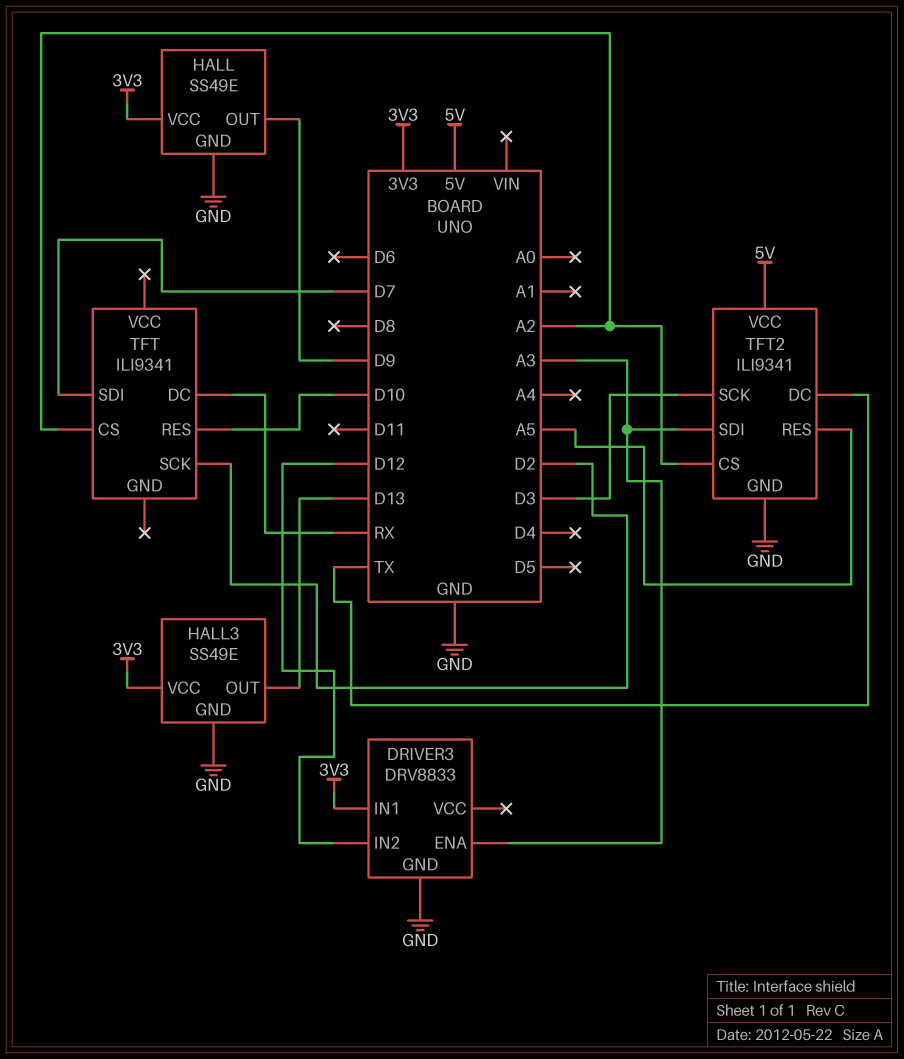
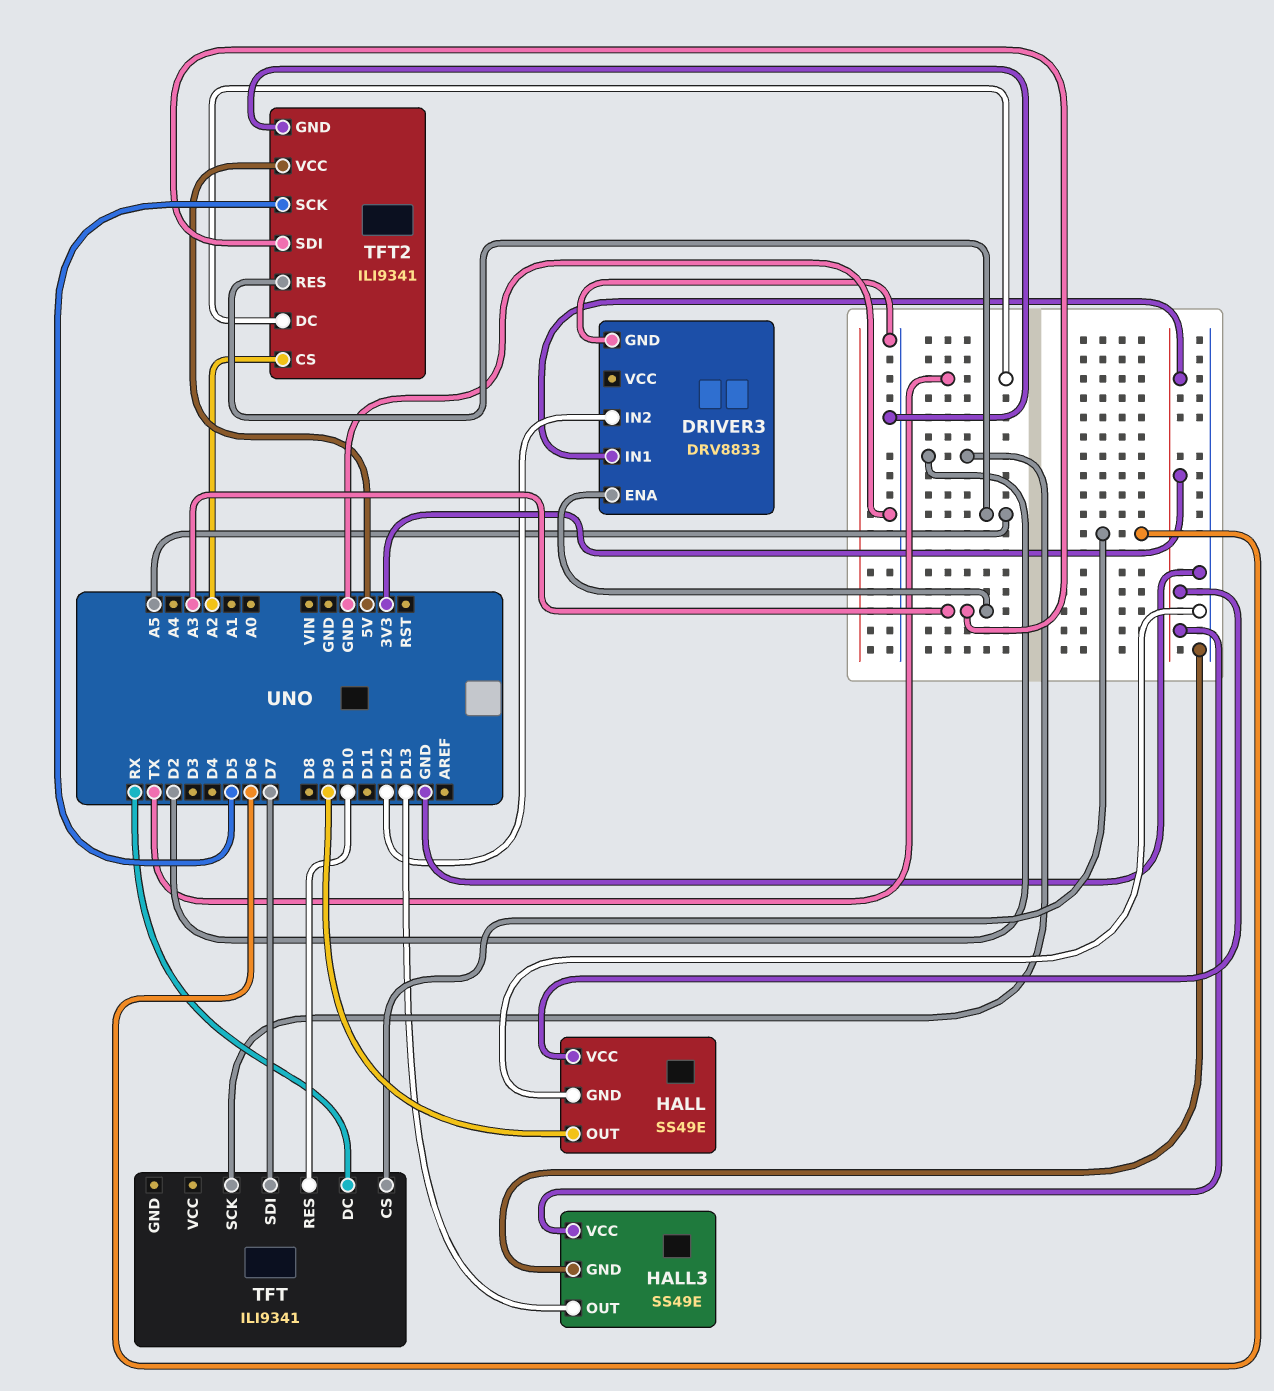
TFT pin CS: A2 -> D6
TFT2 pin SCK: D3 -> D5

